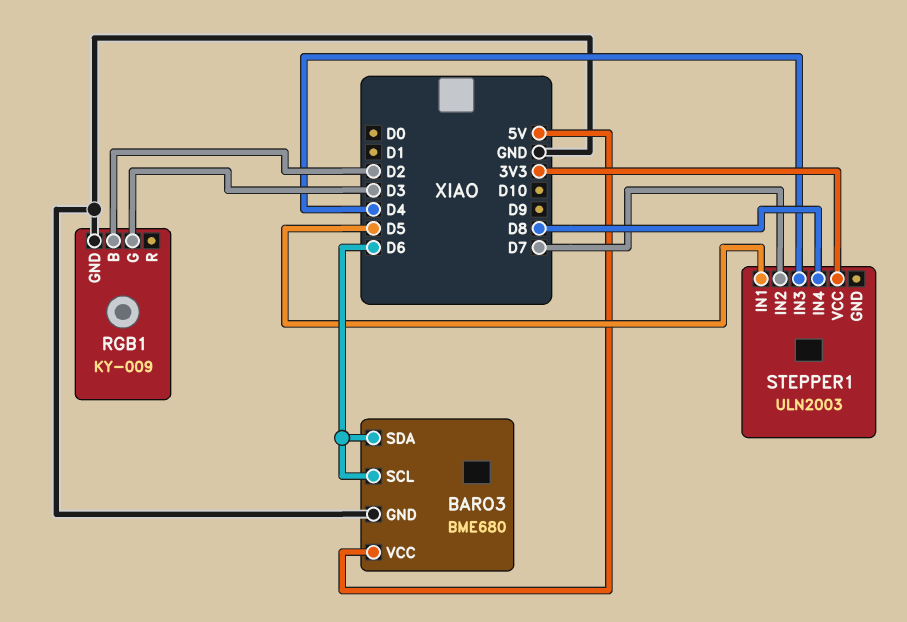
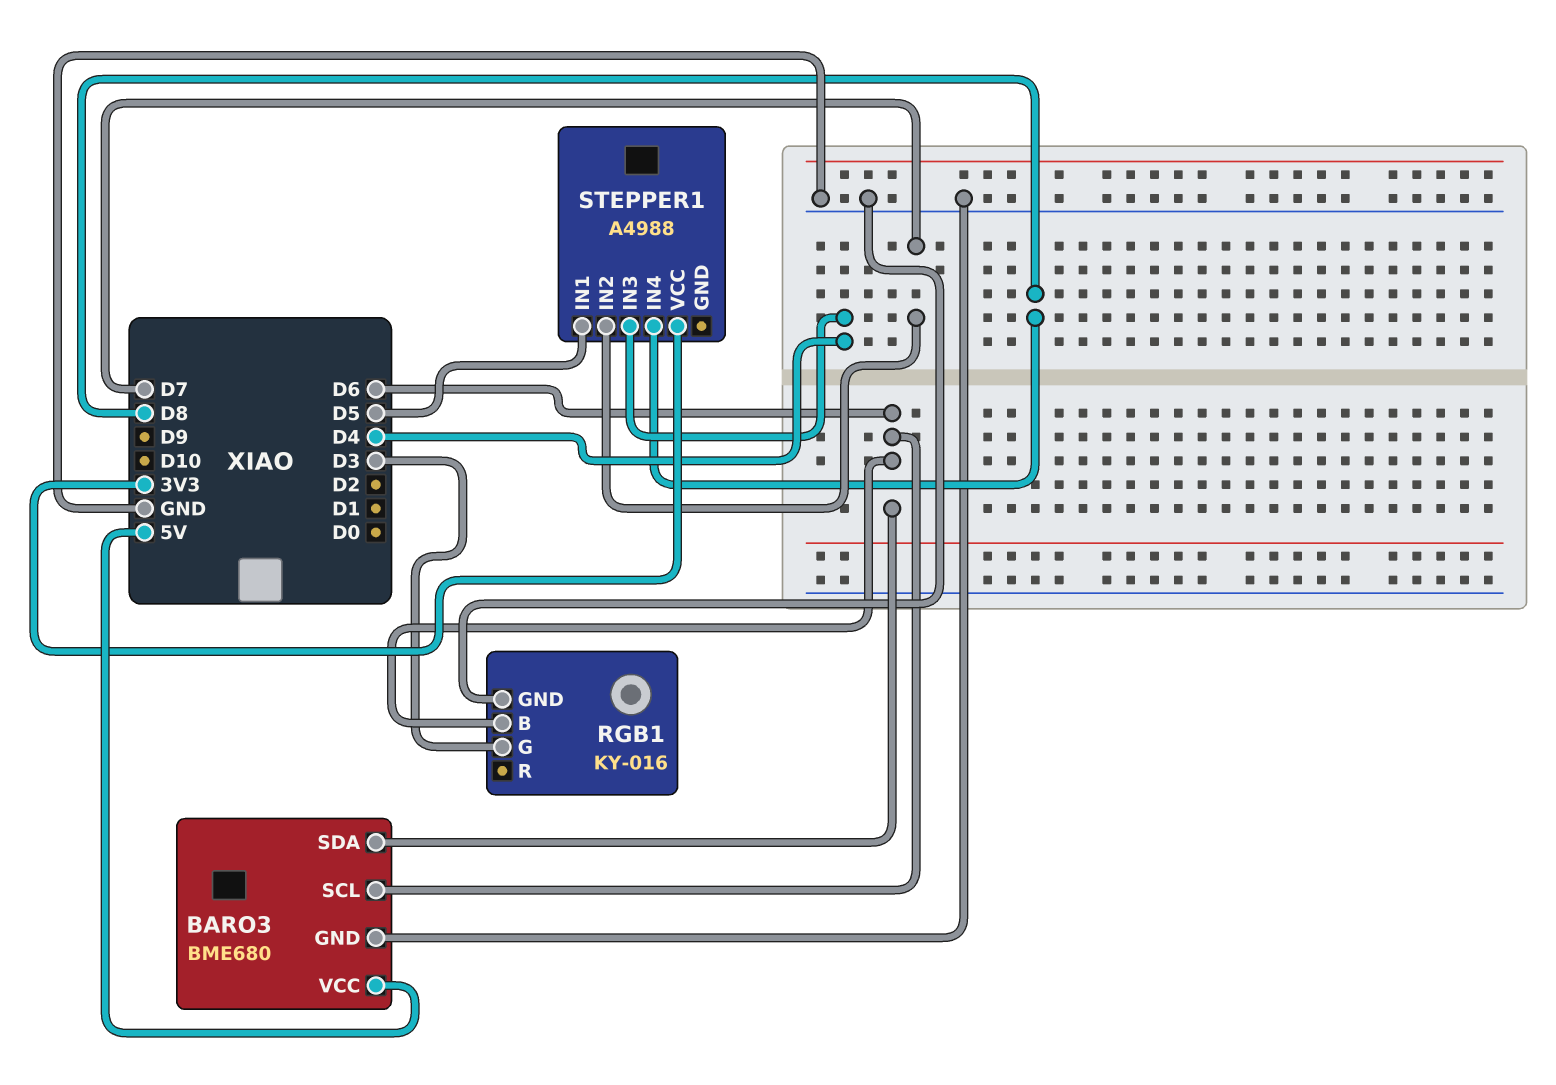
RGB1: KY-009 -> KY-016
RGB1 pin B: D2 -> D6
STEPPER1: ULN2003 -> A4988

